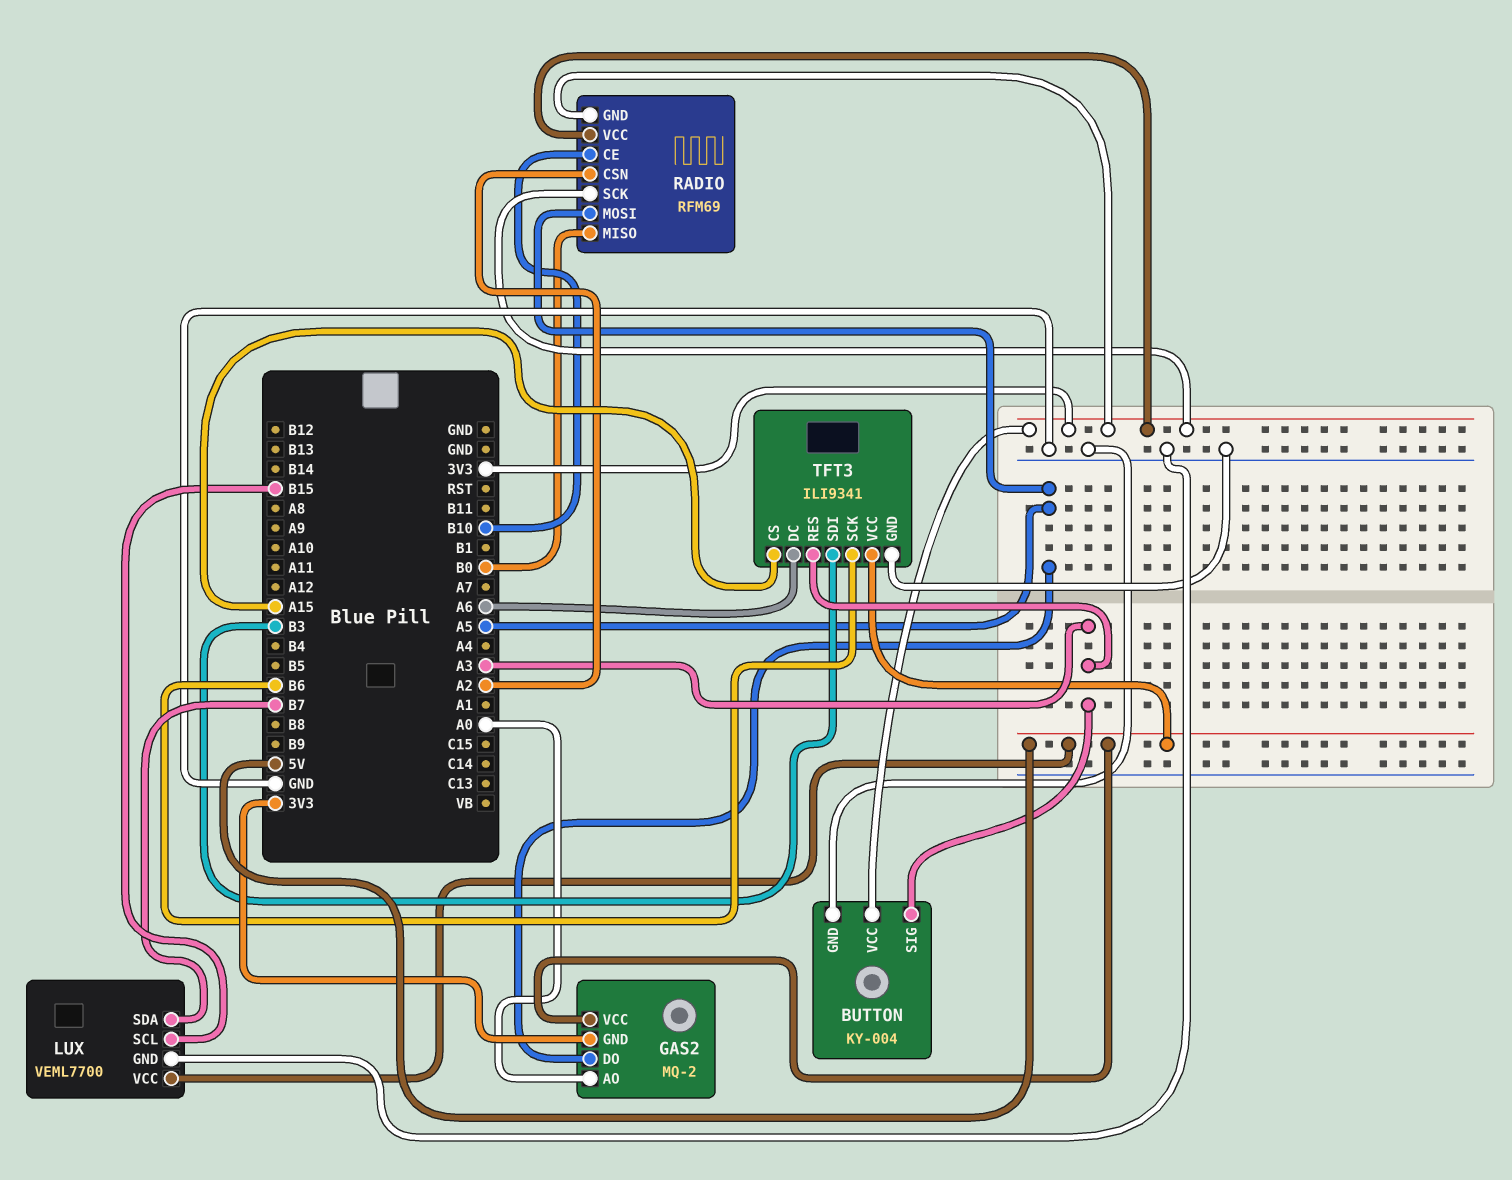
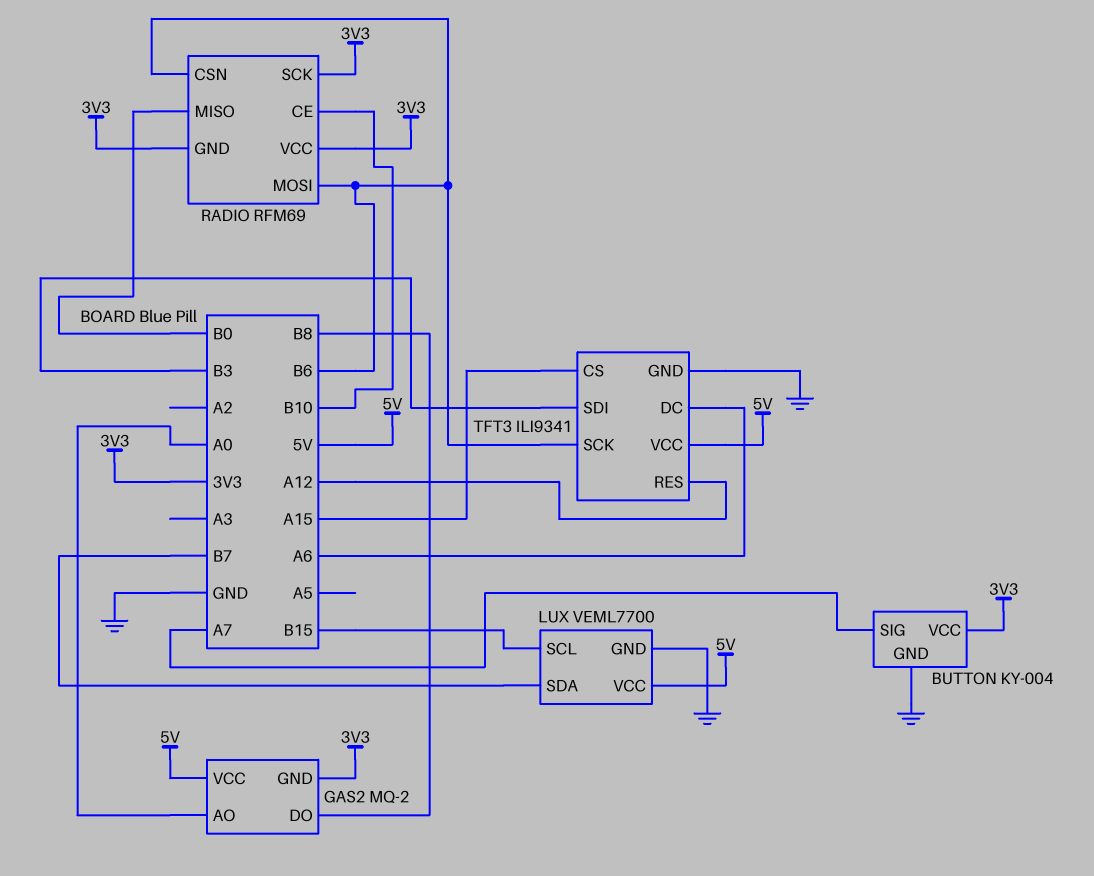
BUTTON pin SIG: A3 -> A7
GAS2 pin DO: A5 -> B8
RADIO pin CSN: A2 -> B6
RADIO pin MOSI: A5 -> B6
TFT3 pin RES: A3 -> A12

